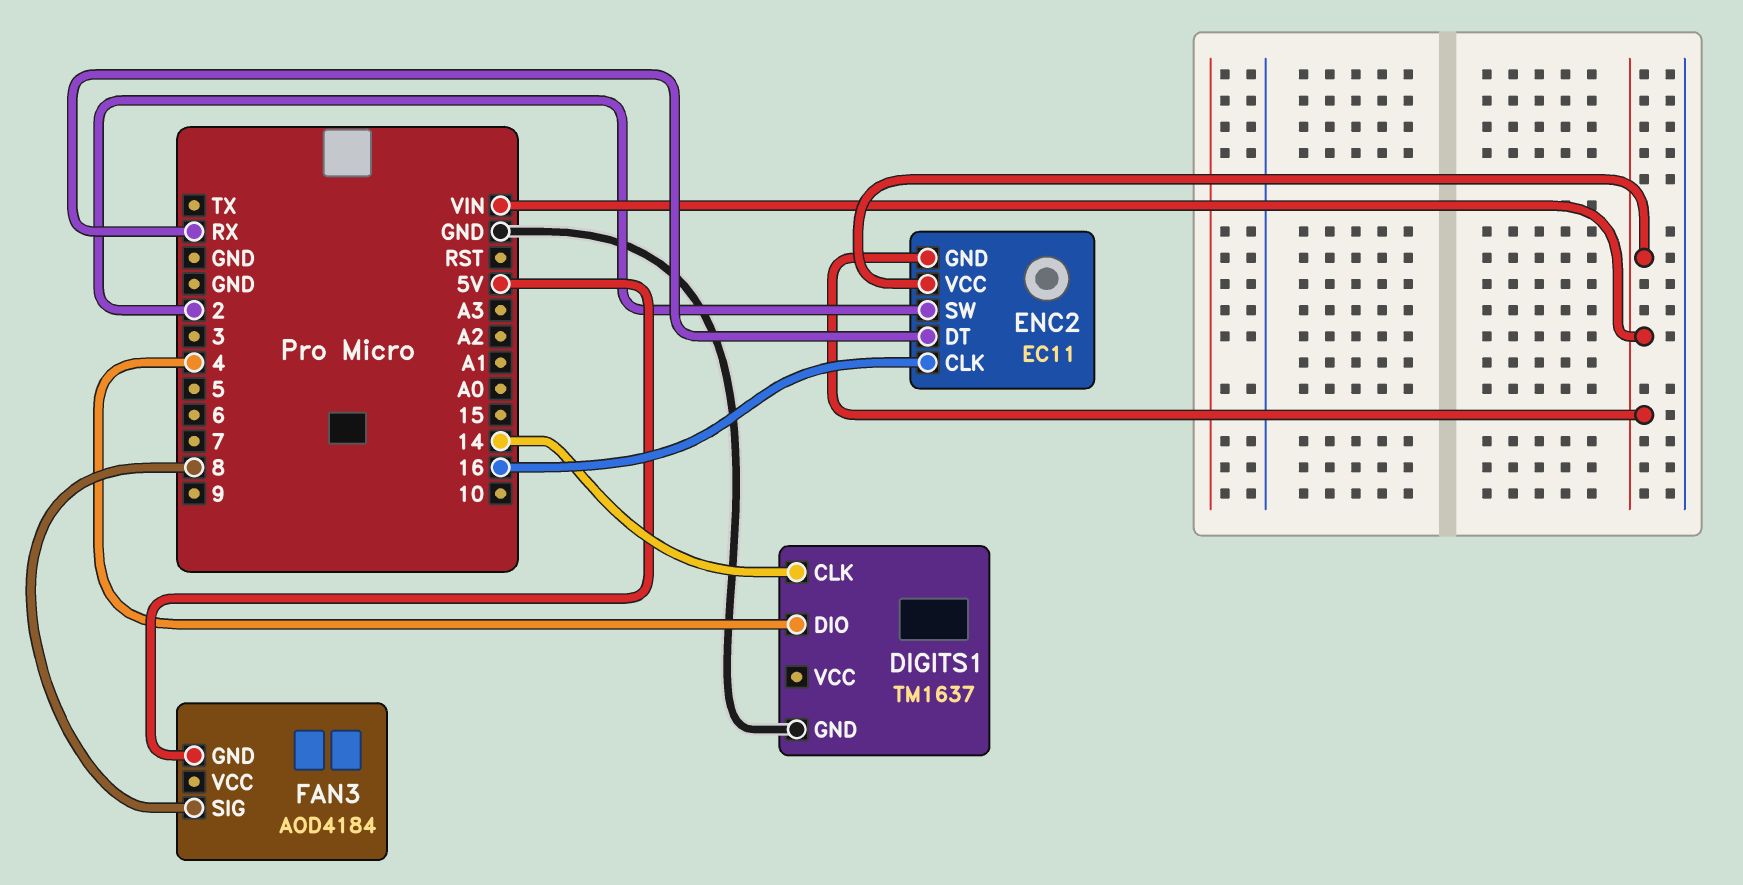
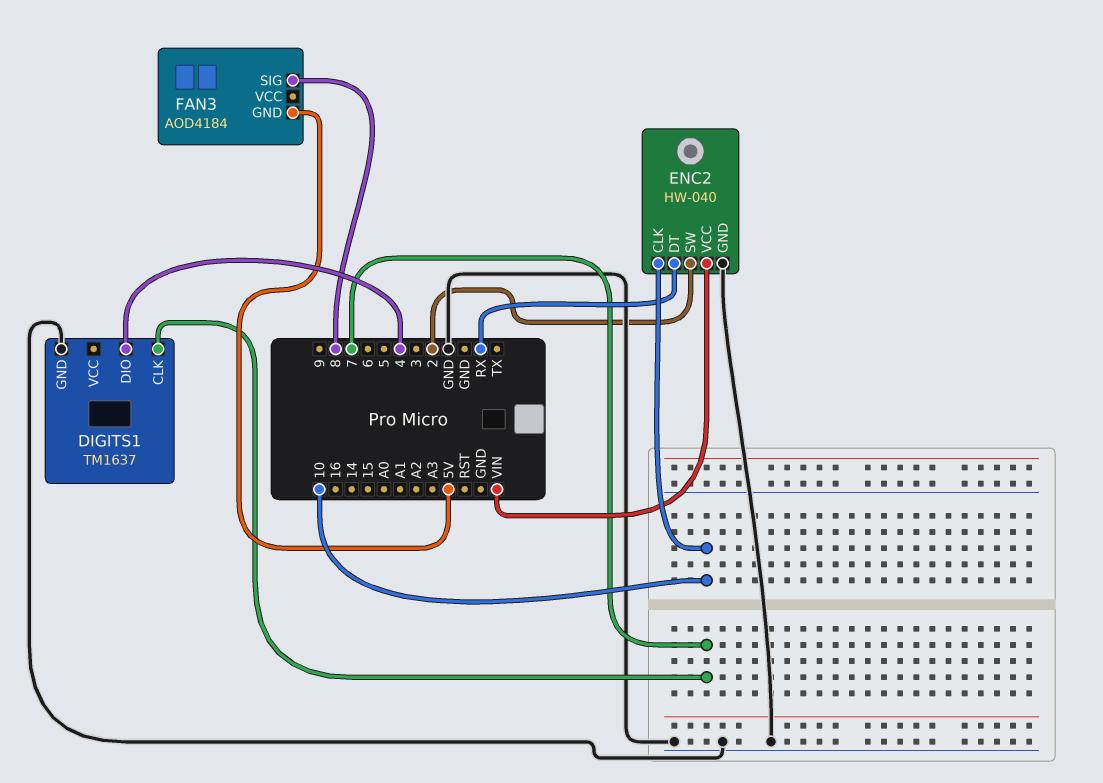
DIGITS1 pin CLK: 14 -> 7
ENC2: EC11 -> HW-040
ENC2 pin CLK: 16 -> 10
ENC2 pin GND: VIN -> GND

